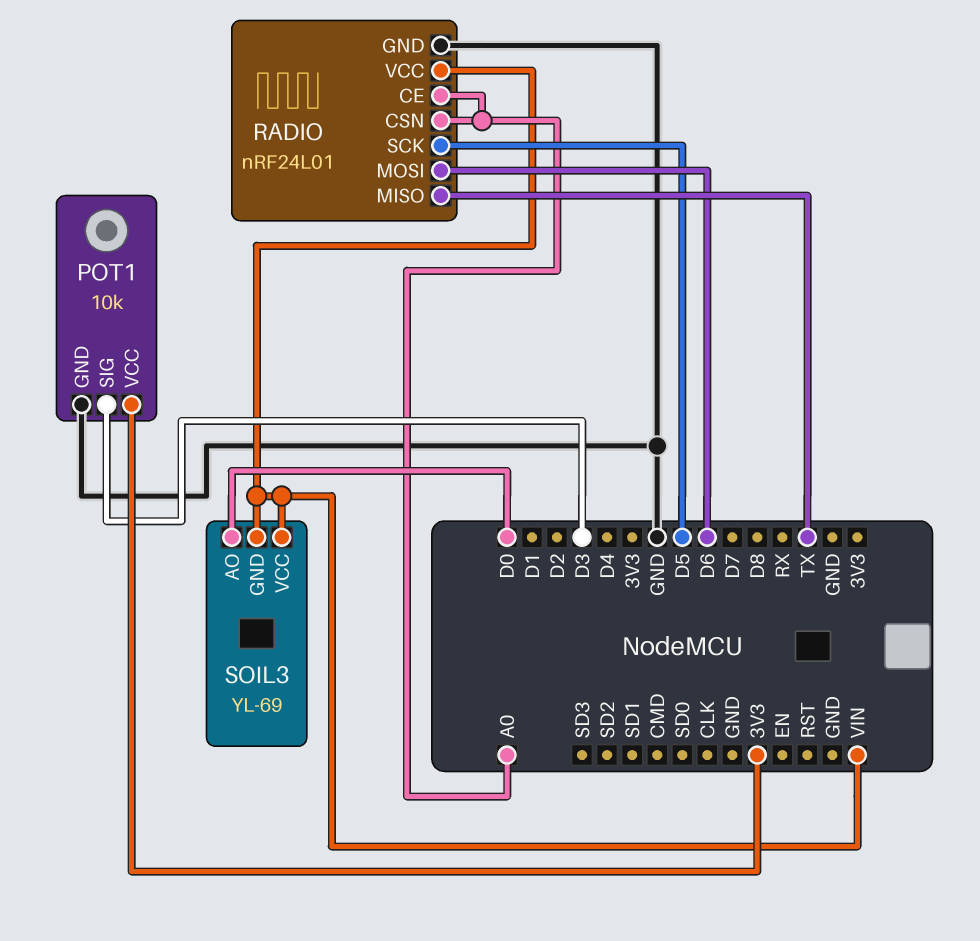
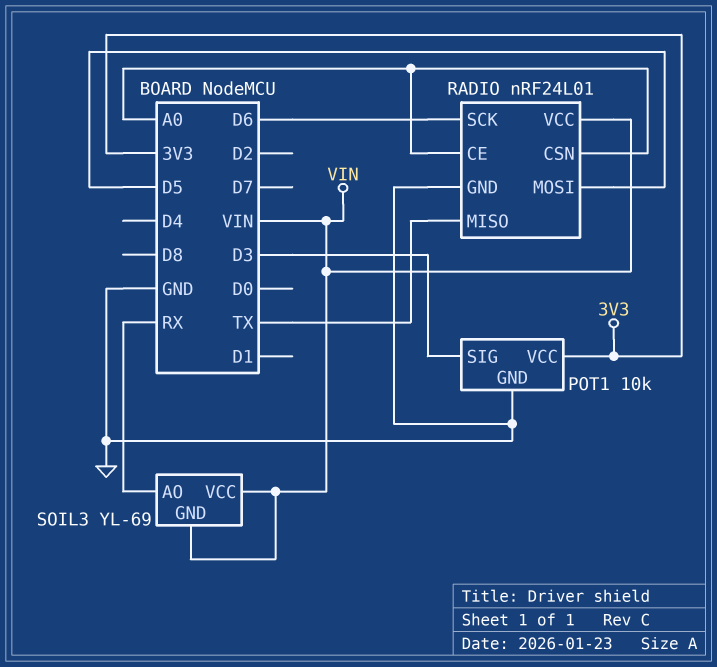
RADIO pin MOSI: D6 -> D5
RADIO pin SCK: D5 -> D6
SOIL3 pin AO: D0 -> RX

